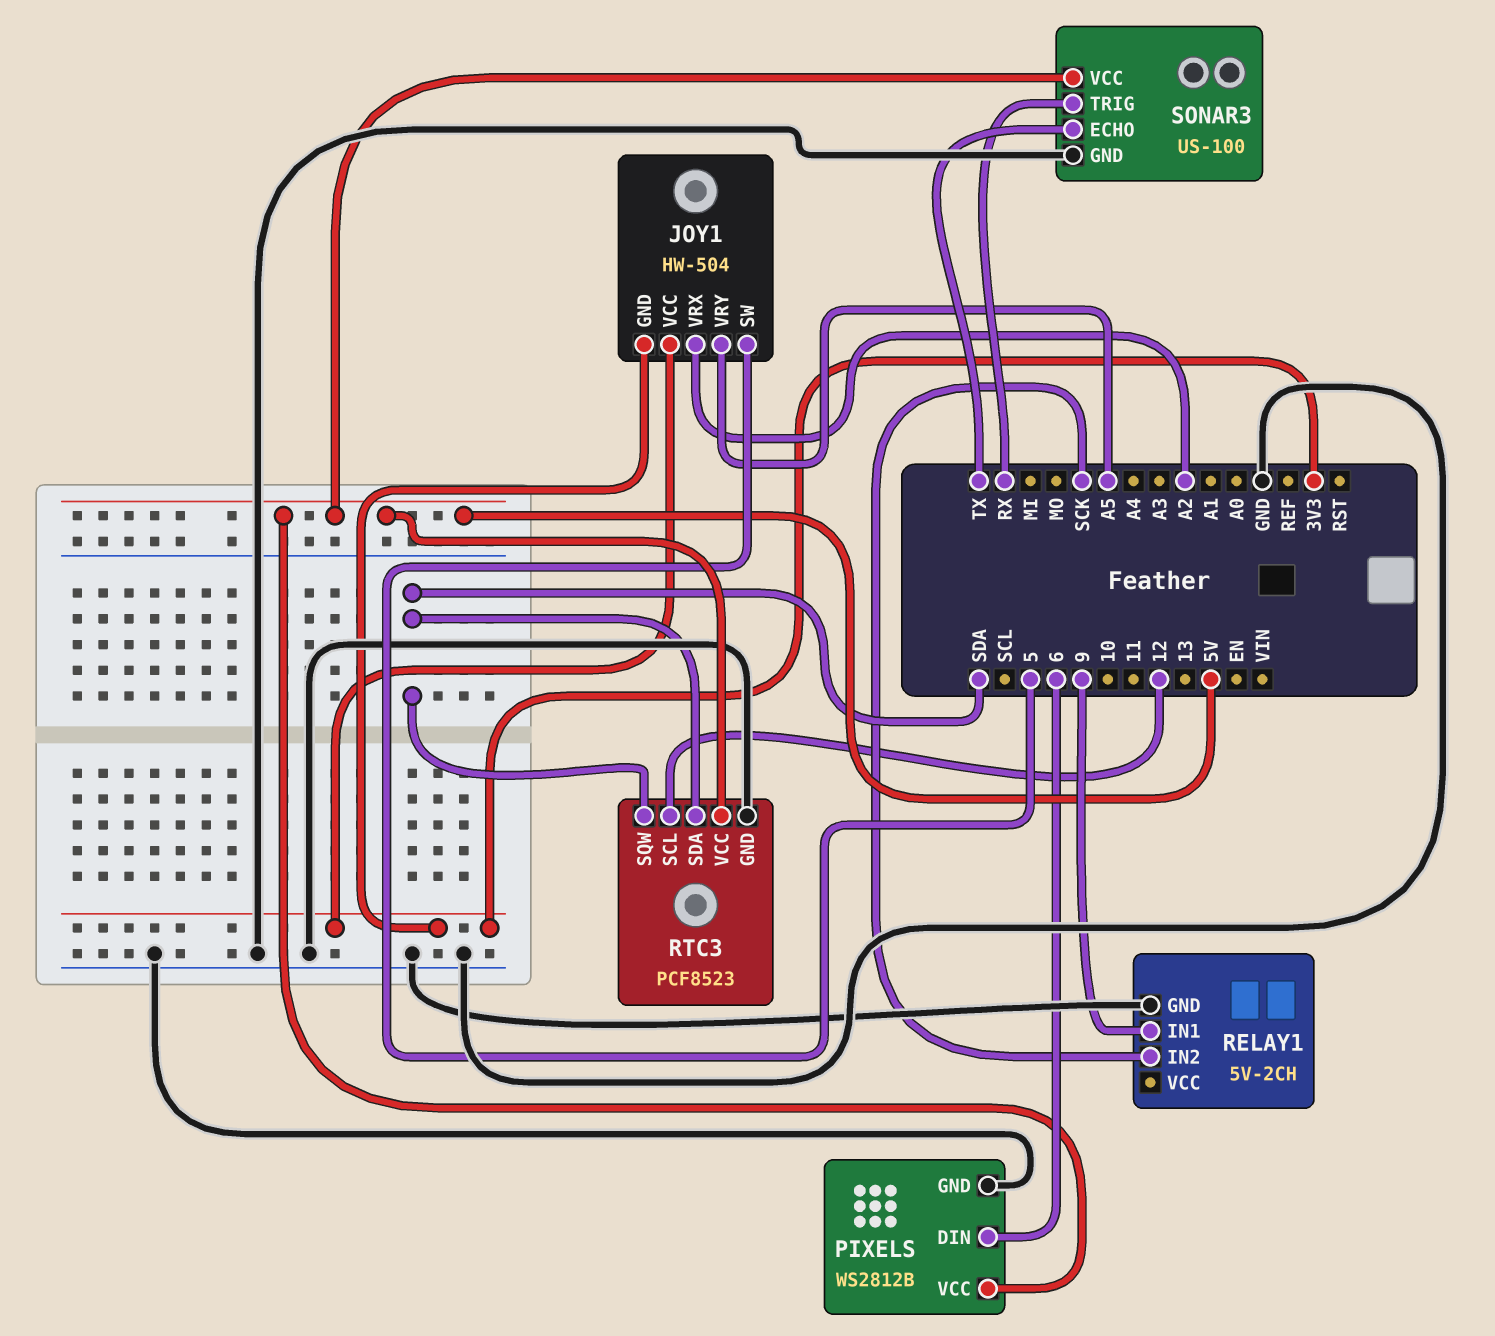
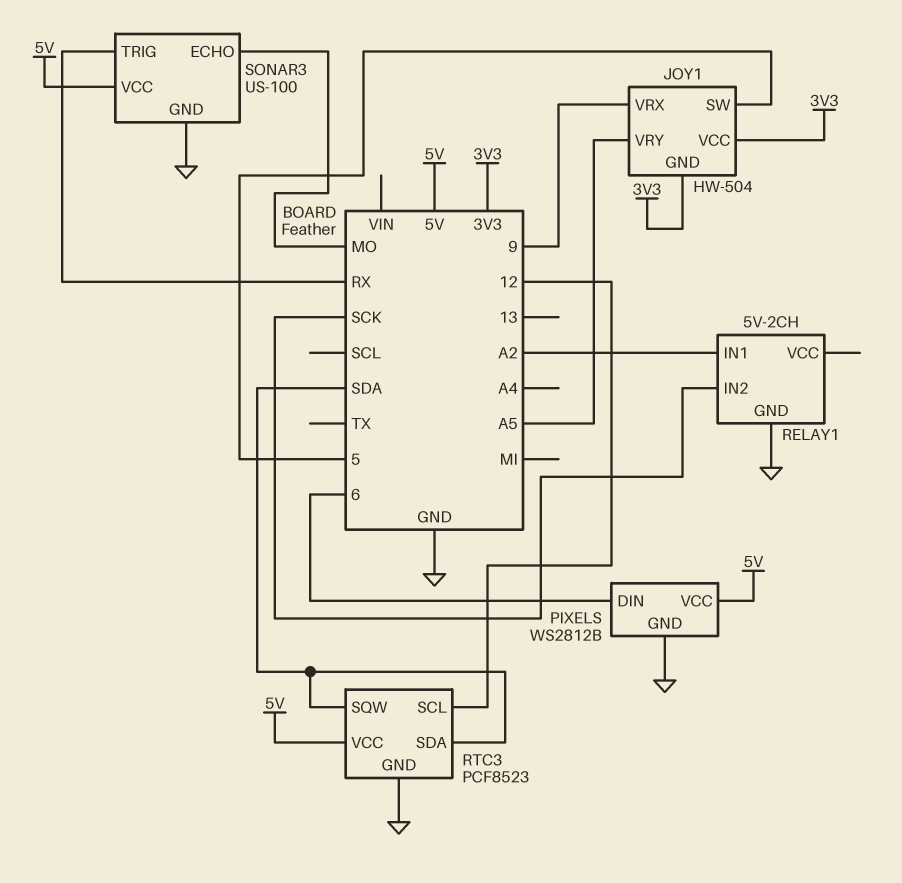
JOY1 pin VRX: A2 -> 9
RELAY1 pin IN1: 9 -> A2
SONAR3 pin ECHO: TX -> MO

